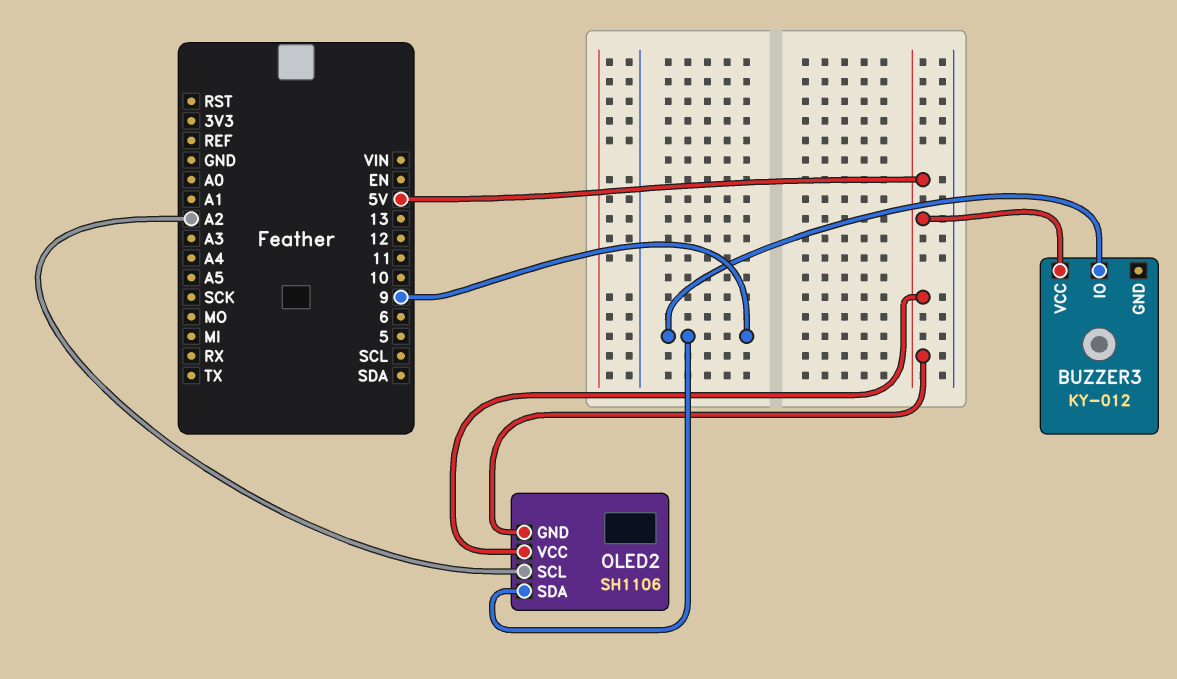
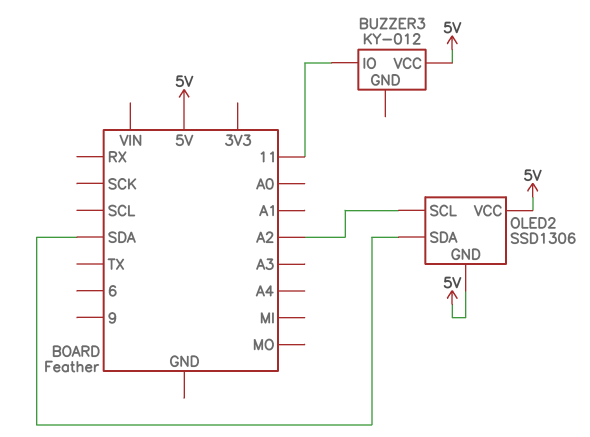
BUZZER3 pin IO: 9 -> 11
OLED2: SH1106 -> SSD1306
OLED2 pin SDA: 9 -> SDA

